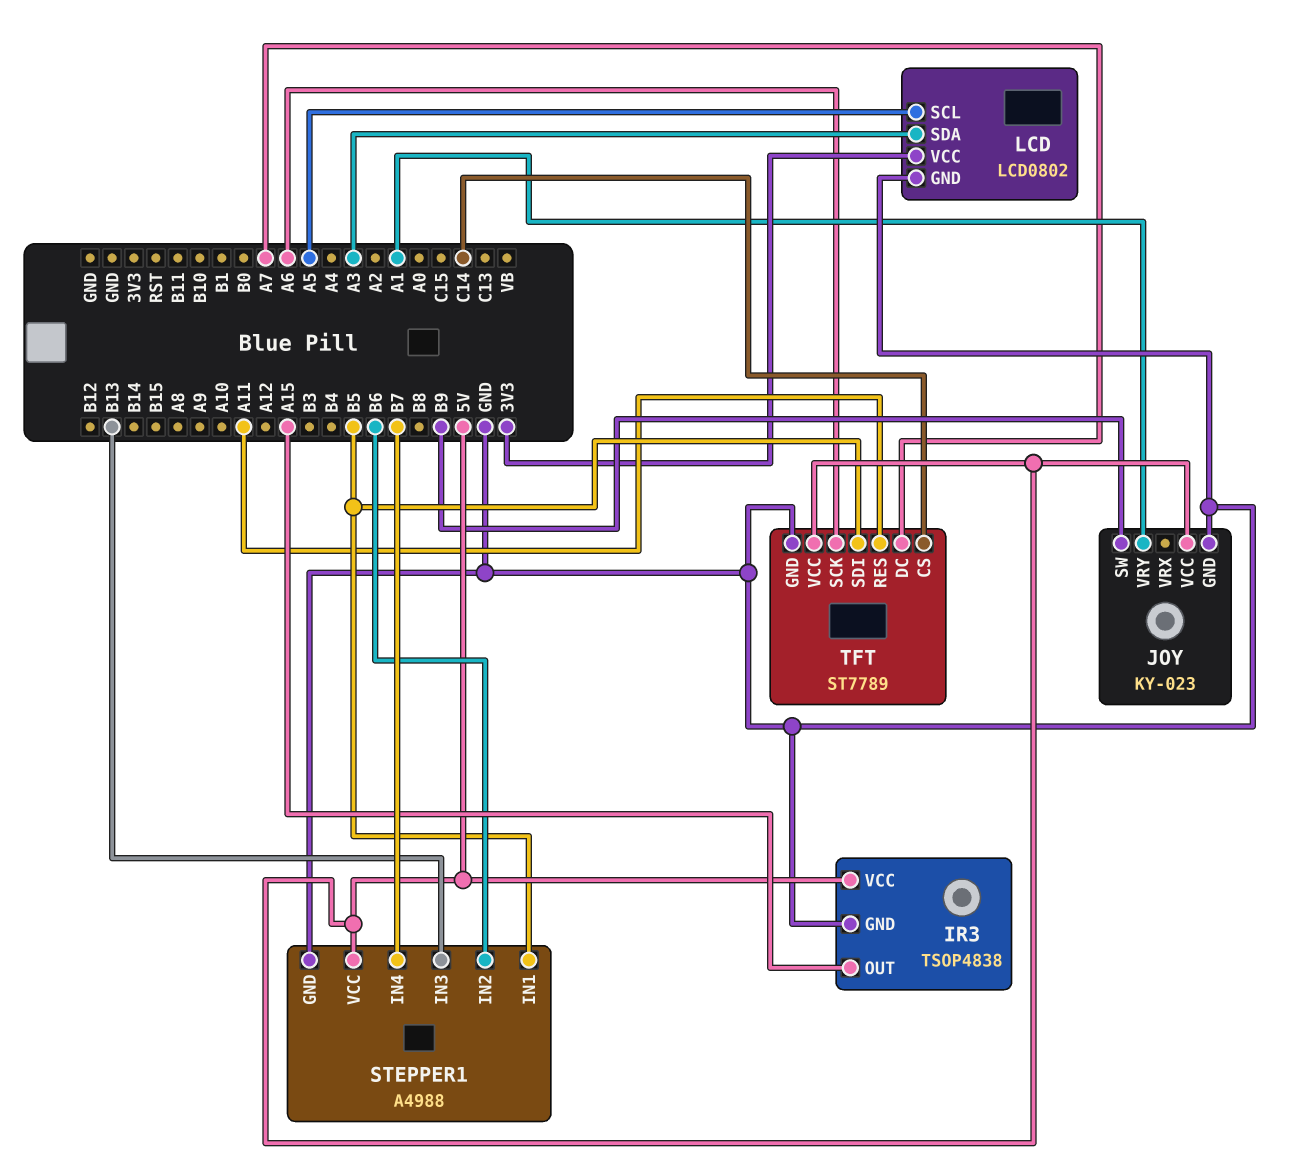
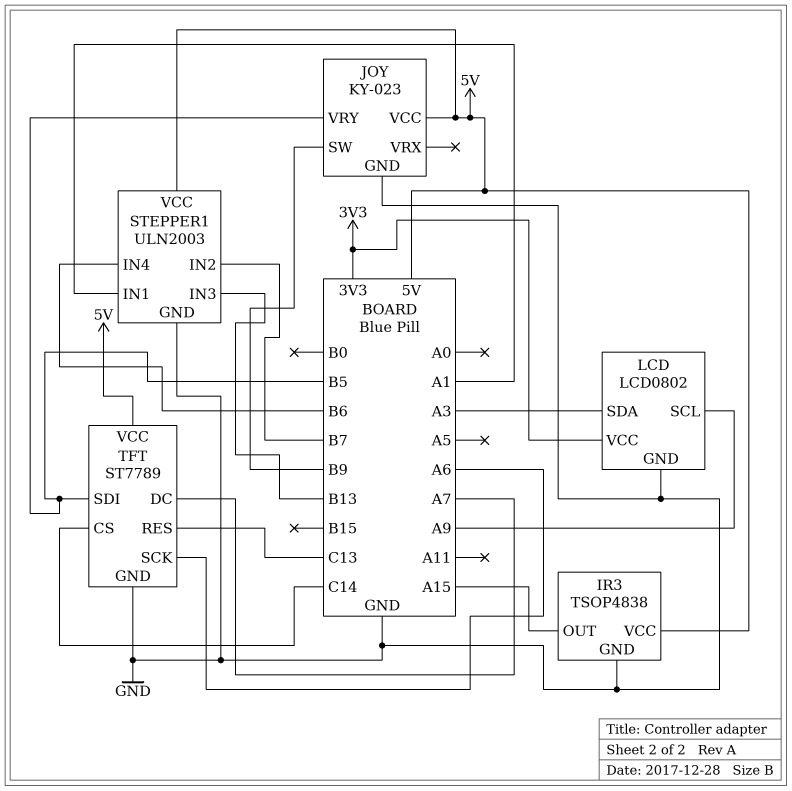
JOY pin VRY: A1 -> B5
LCD pin SCL: A5 -> A9
STEPPER1: A4988 -> ULN2003
STEPPER1 pin IN1: B5 -> A1
STEPPER1 pin IN2: B6 -> B7
STEPPER1 pin IN4: B7 -> B6
TFT pin RES: A11 -> C13

